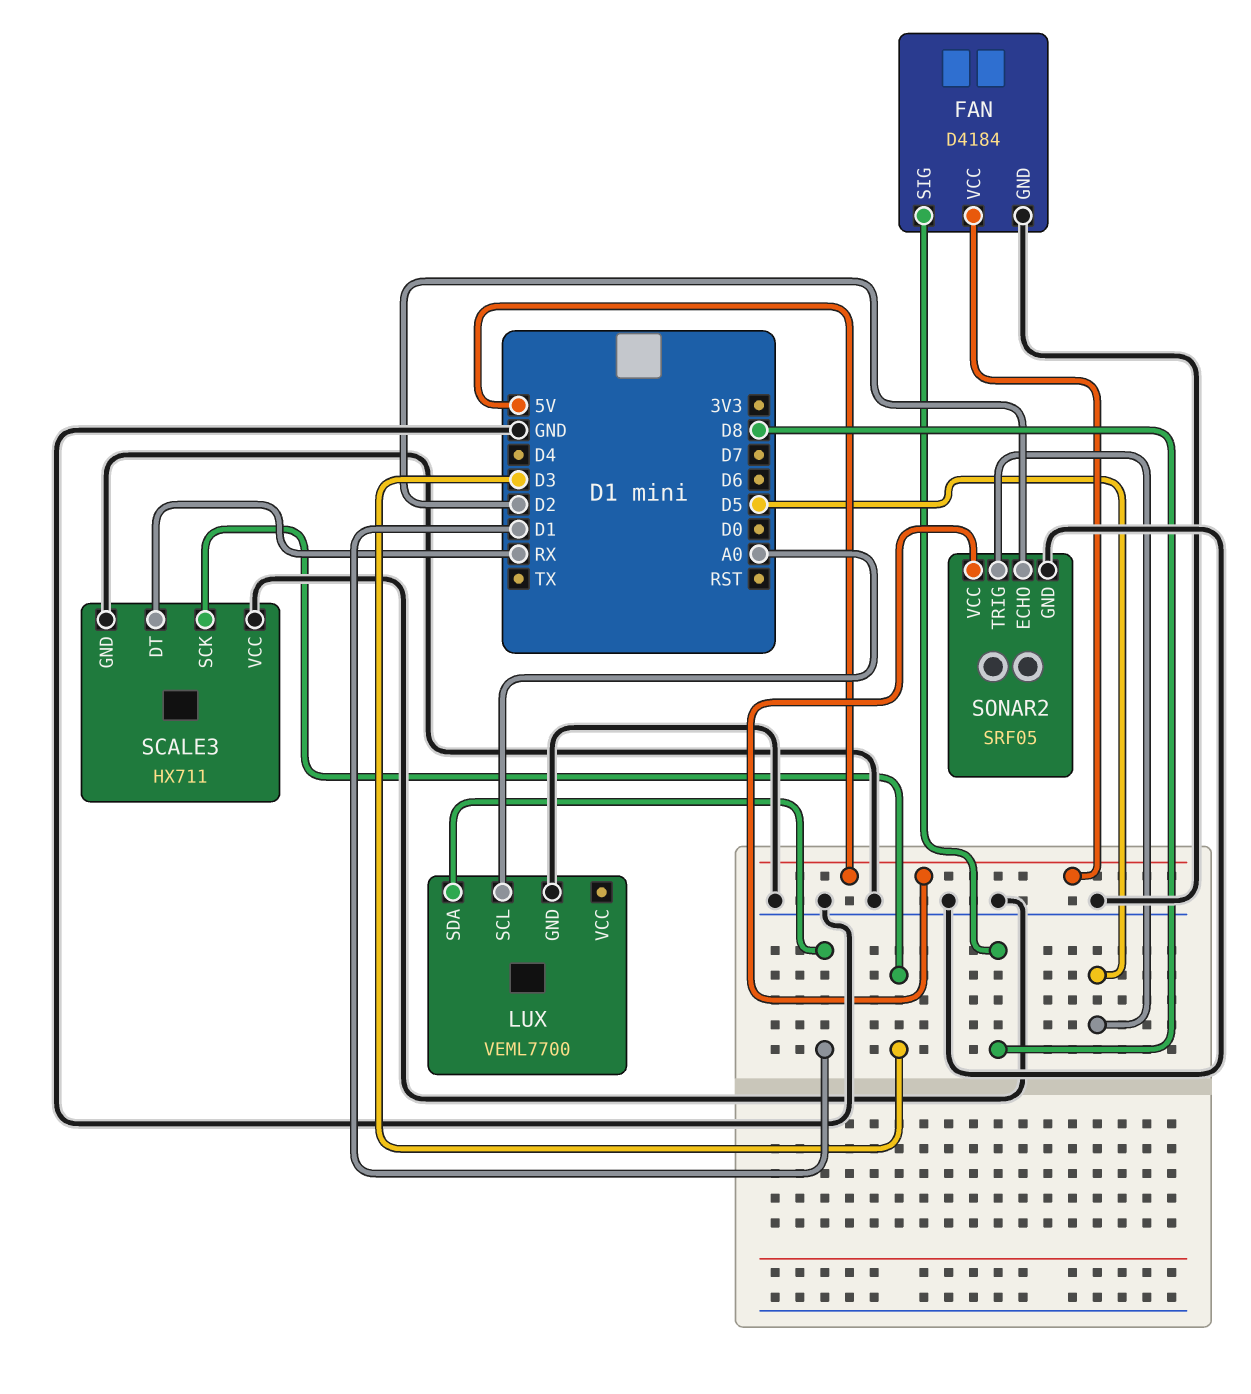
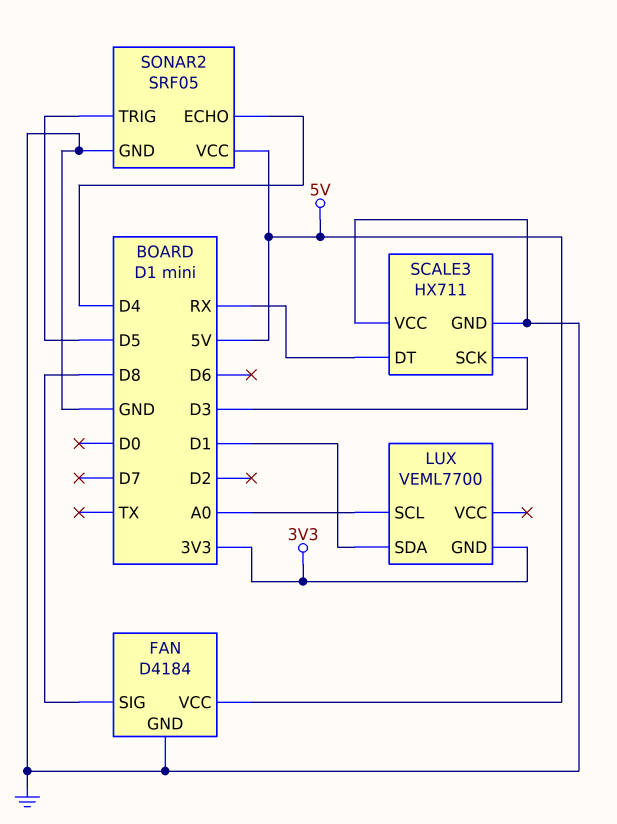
LUX pin GND: GND -> 3V3
SONAR2 pin ECHO: D2 -> D4

